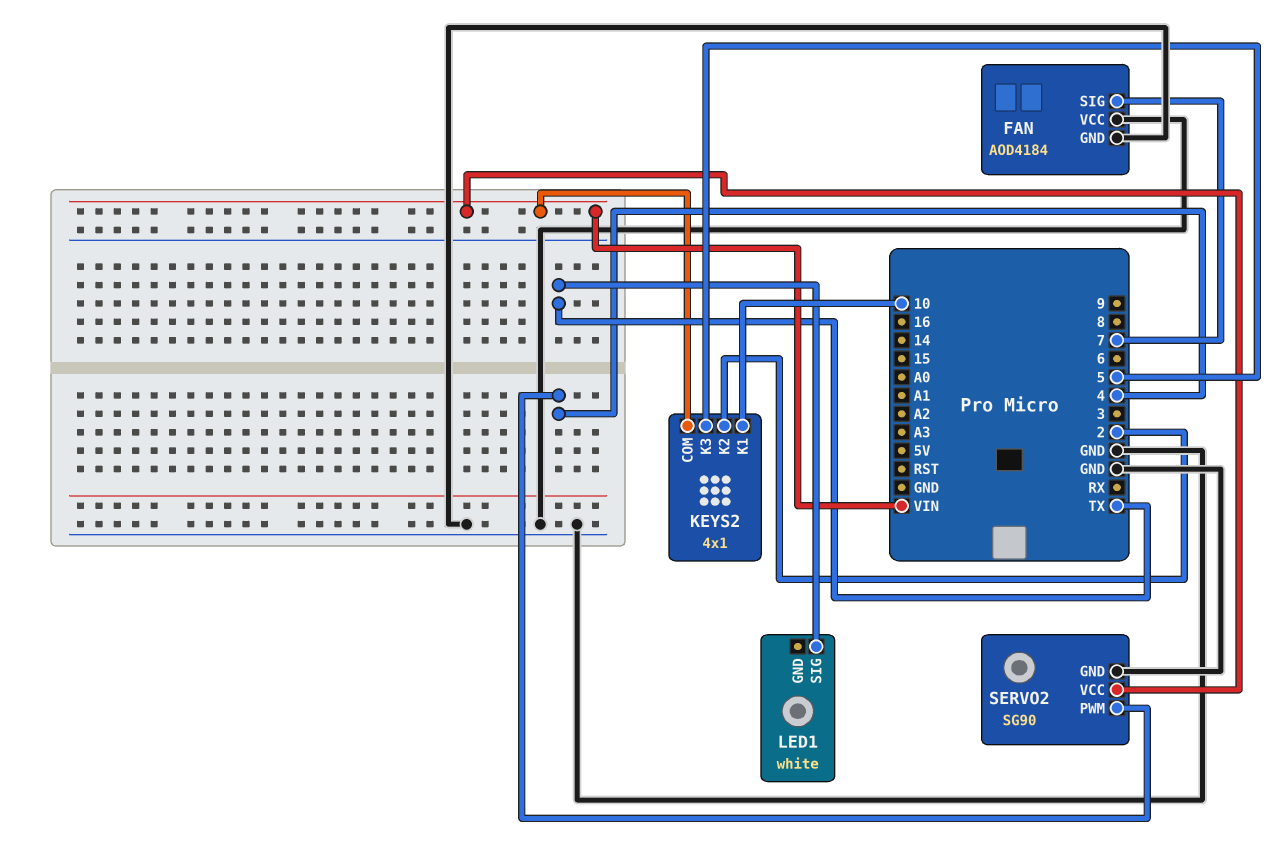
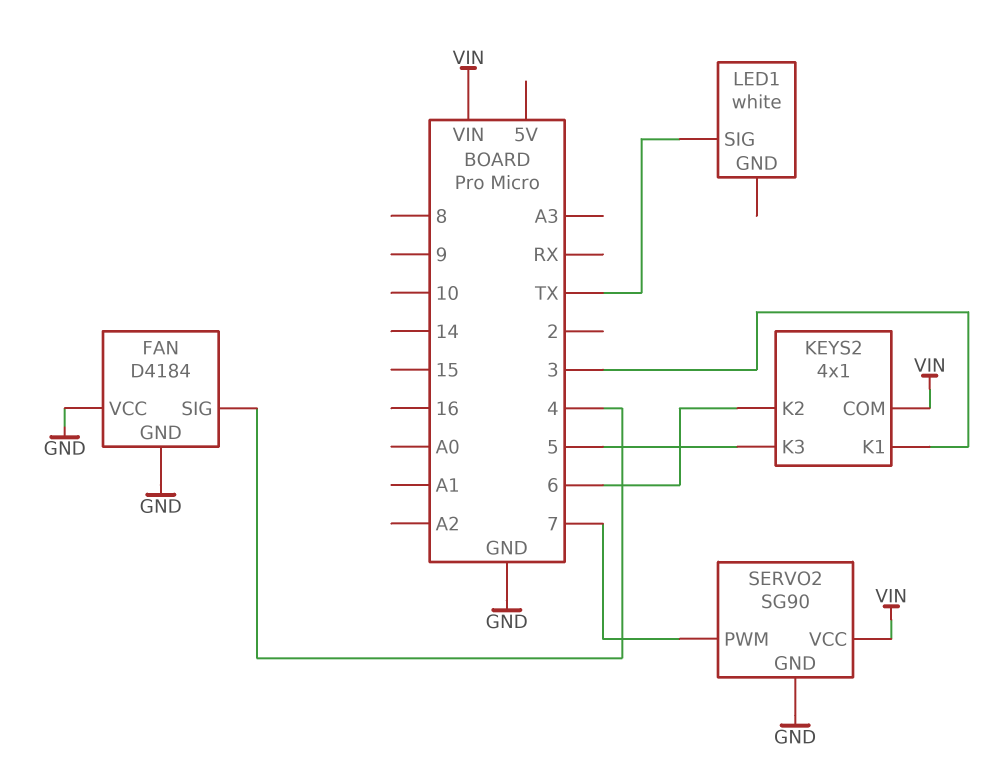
FAN: AOD4184 -> D4184
FAN pin SIG: 7 -> 4
KEYS2 pin K1: 10 -> 3
KEYS2 pin K2: 2 -> 6
SERVO2 pin PWM: 4 -> 7

